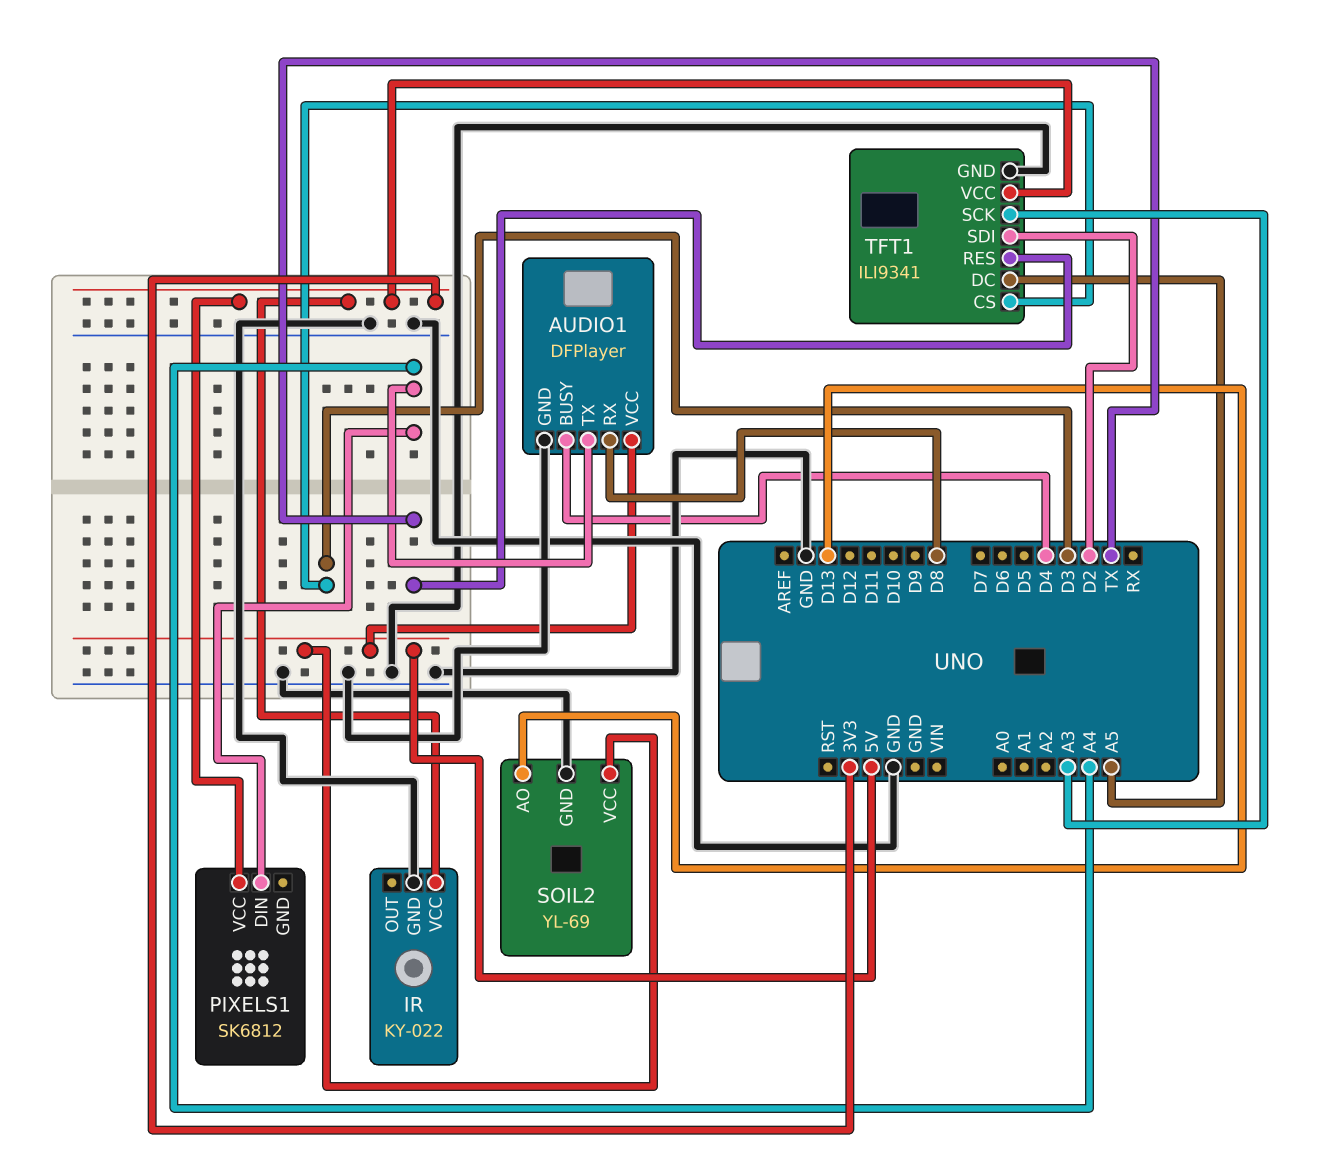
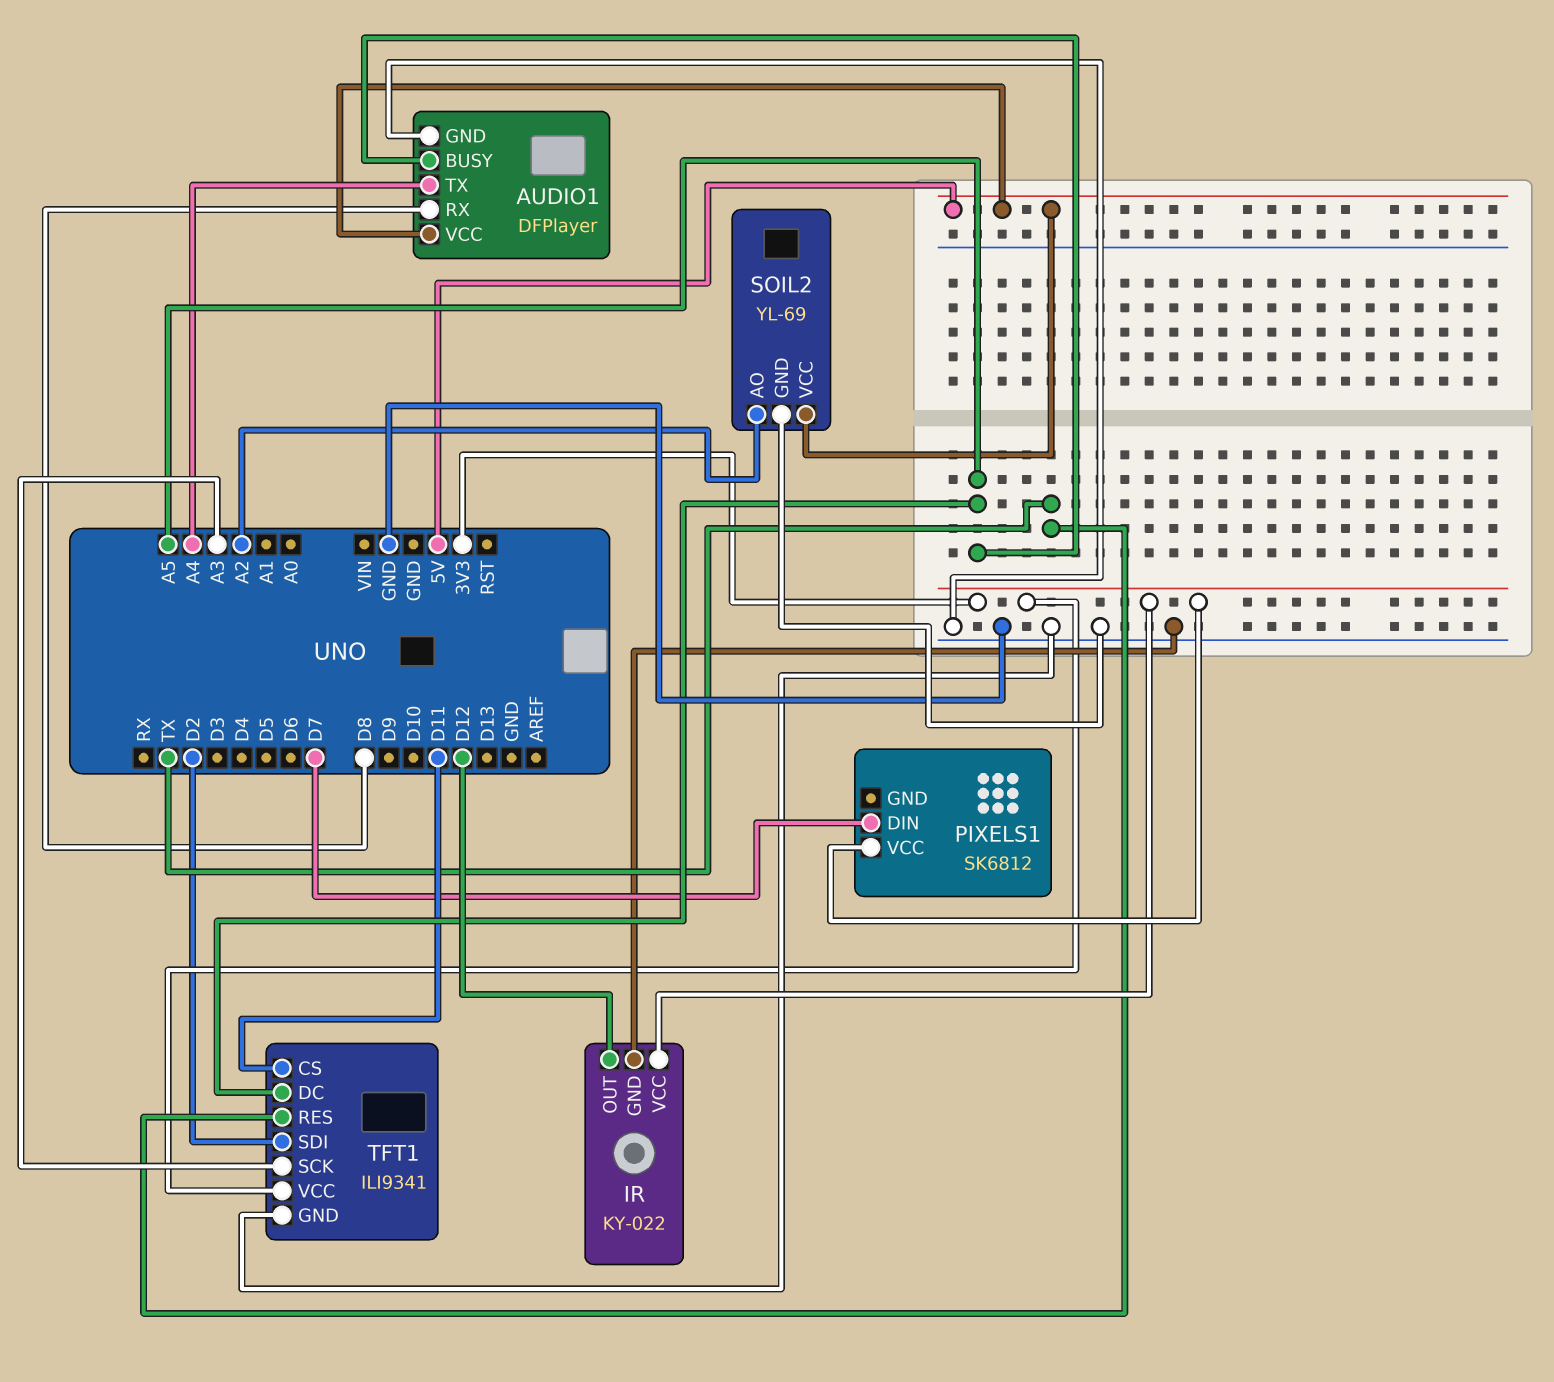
AUDIO1 pin BUSY: D4 -> A5
IR pin OUT: none -> D12
PIXELS1 pin DIN: A4 -> D7
SOIL2 pin AO: D13 -> A2
TFT1 pin CS: D3 -> D11

